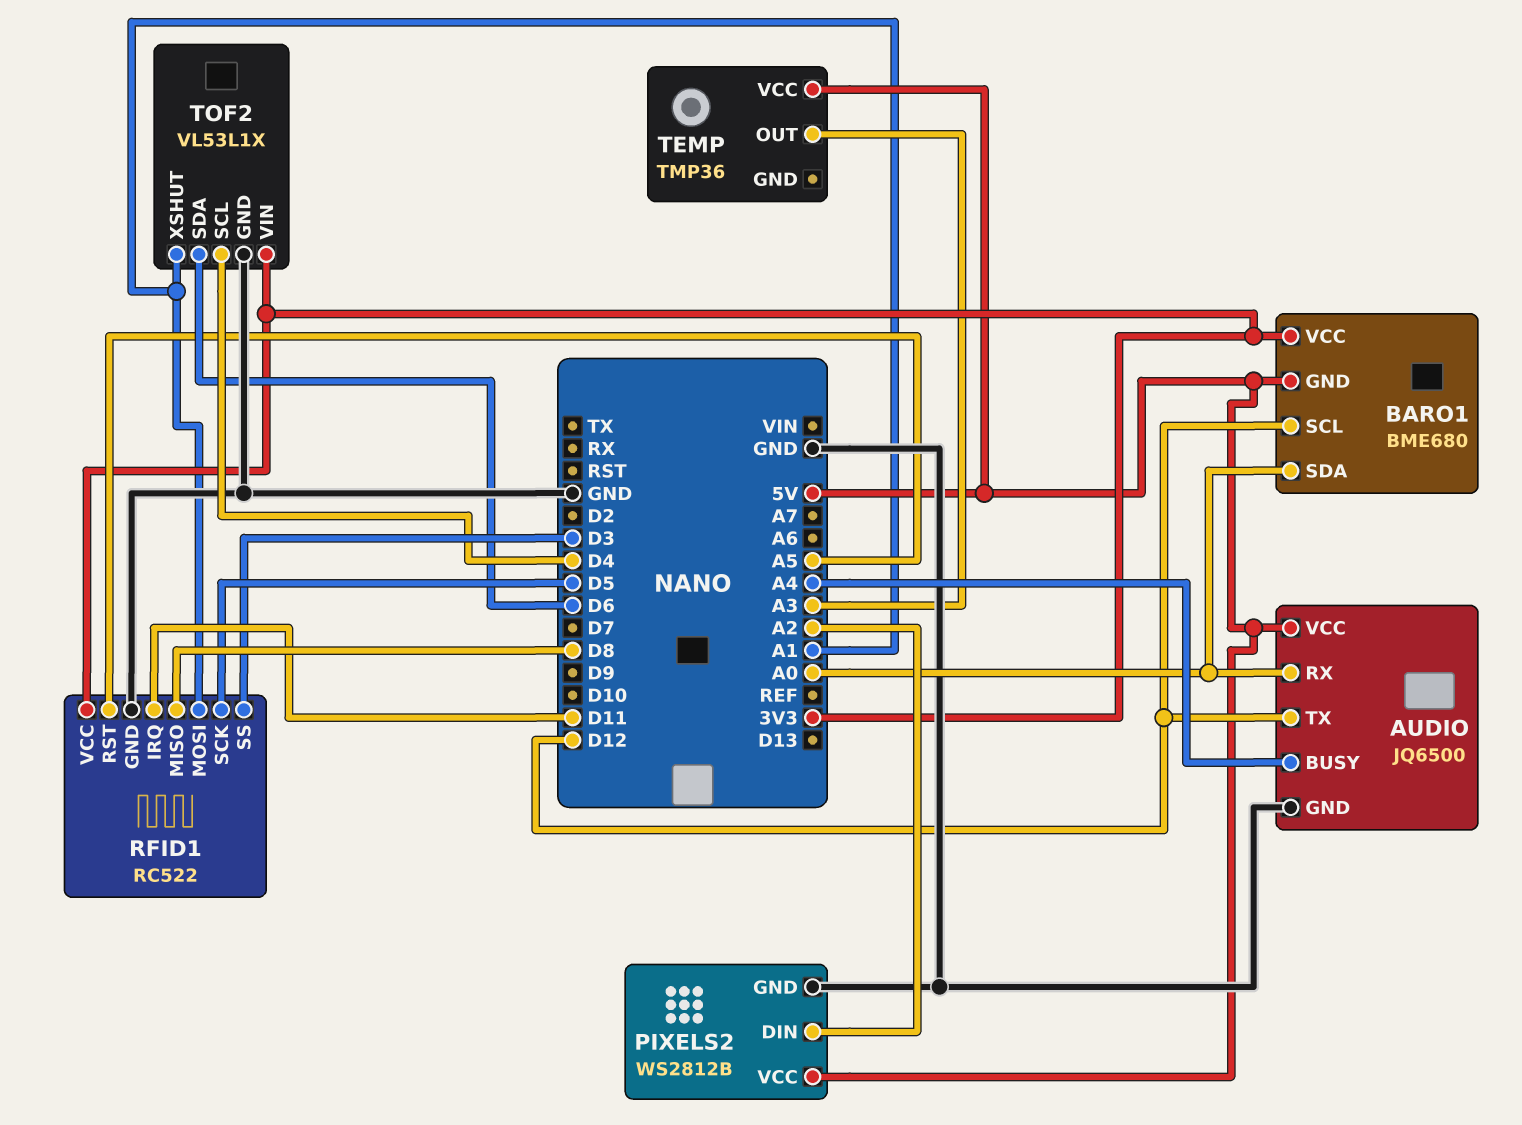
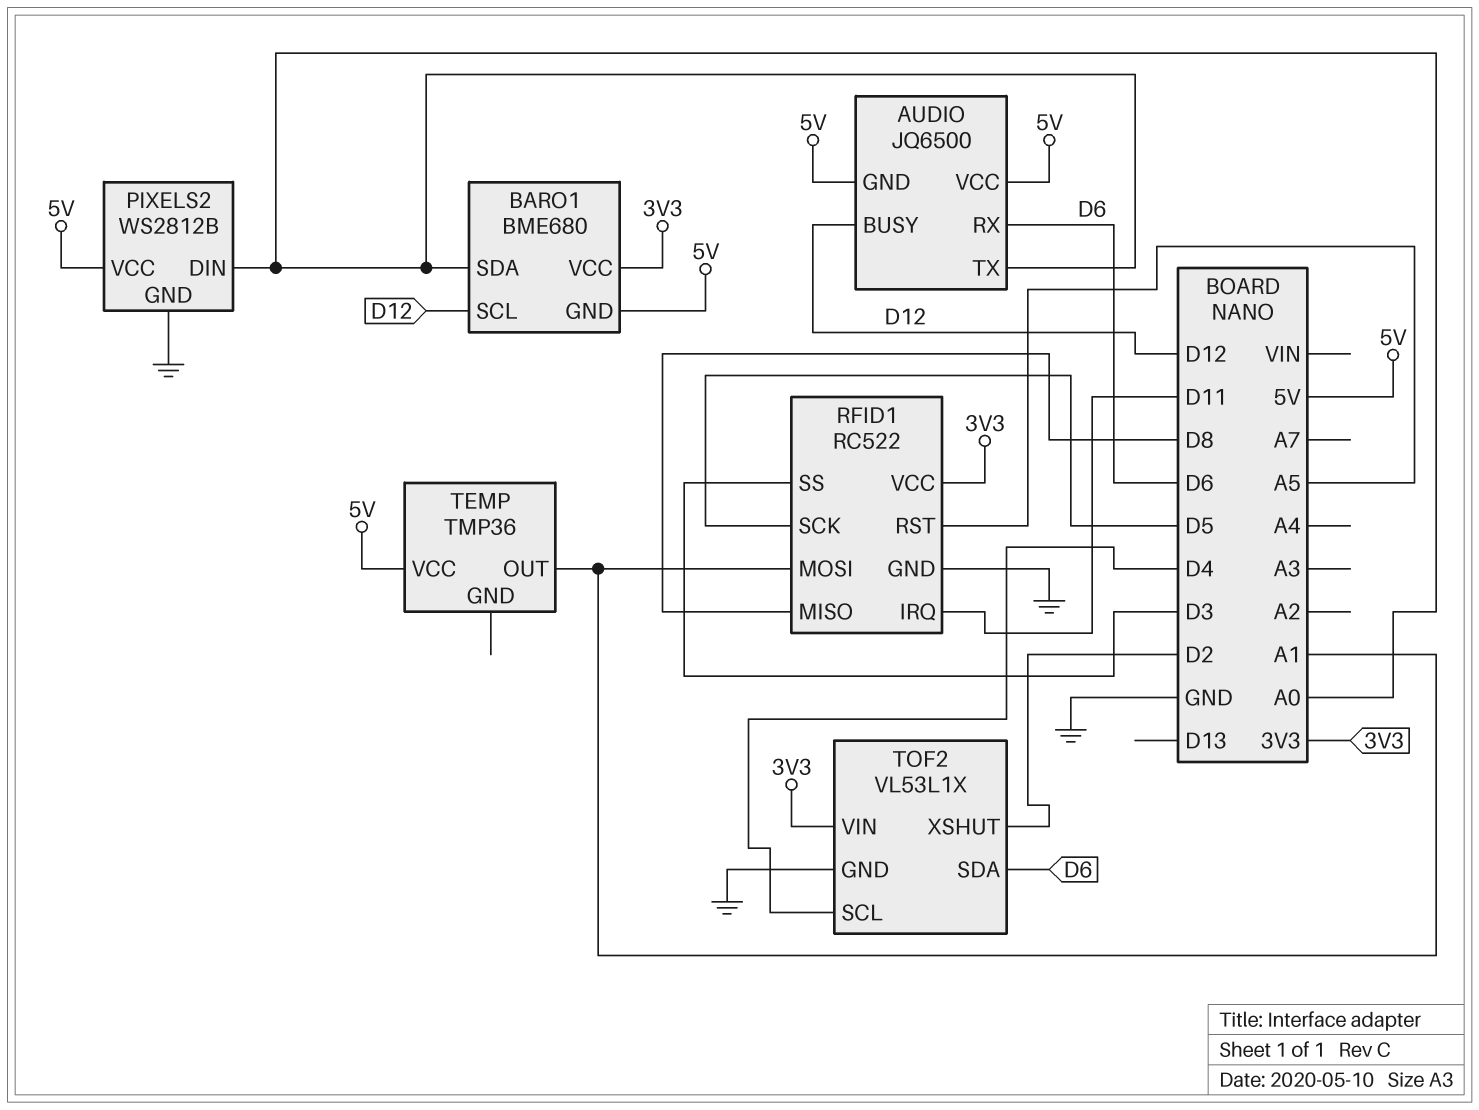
AUDIO pin BUSY: A4 -> D12
AUDIO pin GND: GND -> 5V
AUDIO pin RX: A0 -> D6
AUDIO pin TX: D12 -> A0
PIXELS2 pin DIN: A2 -> A0
TEMP pin OUT: A3 -> A1
TOF2 pin XSHUT: A1 -> D2

